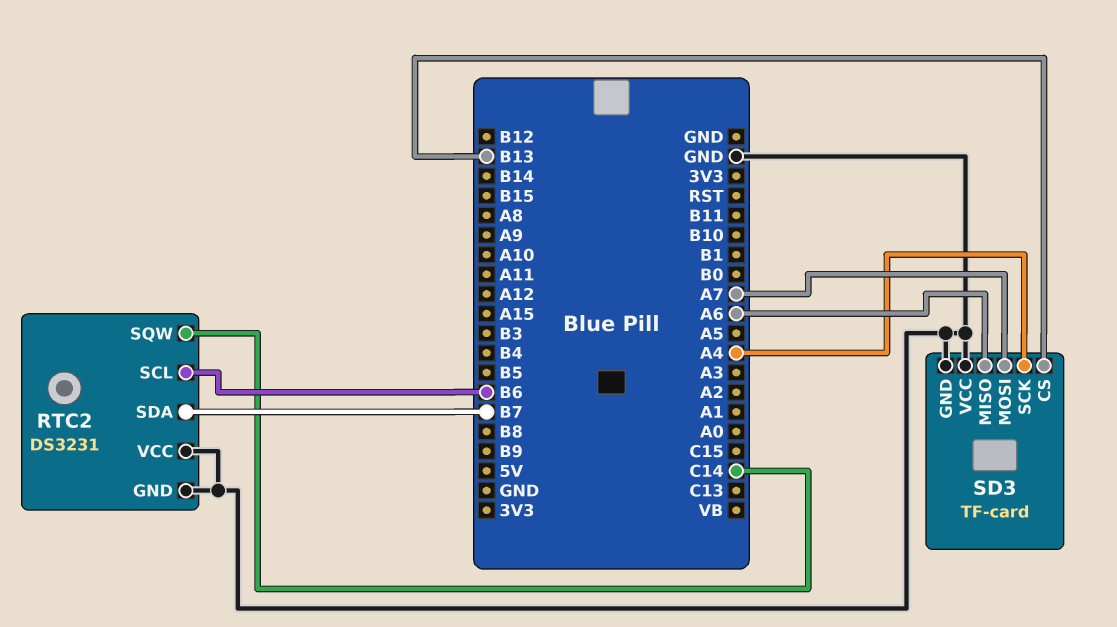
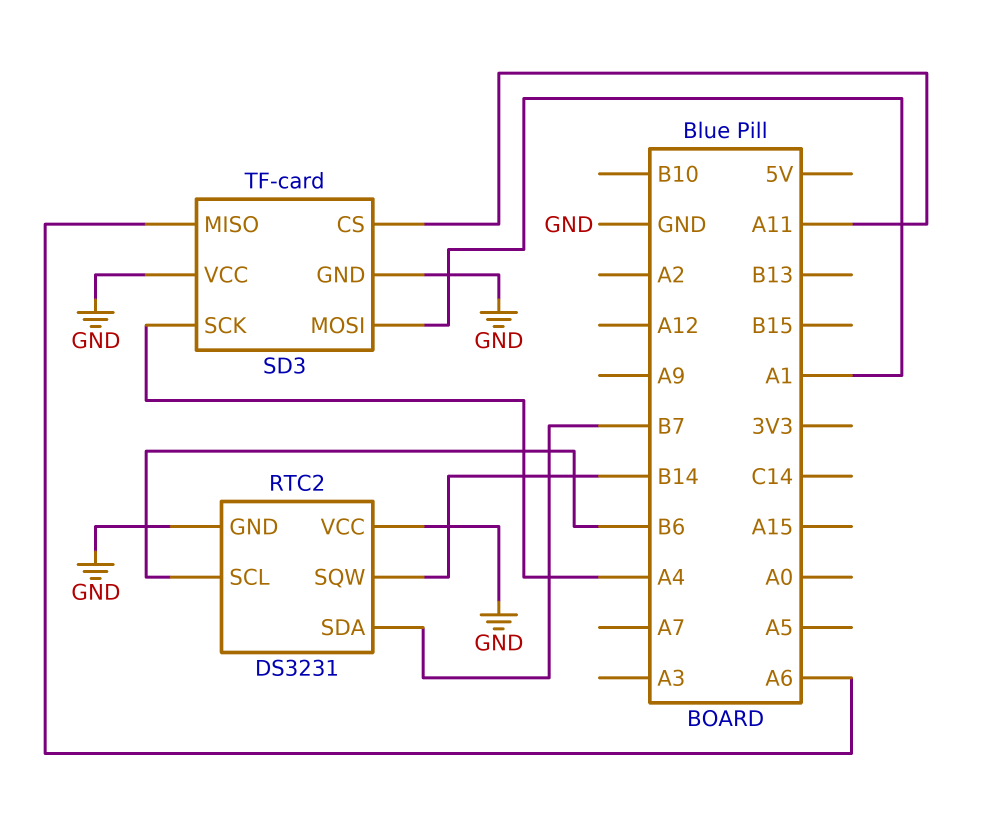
RTC2 pin SQW: C14 -> B14
SD3 pin CS: B13 -> A11
SD3 pin MOSI: A7 -> A1

